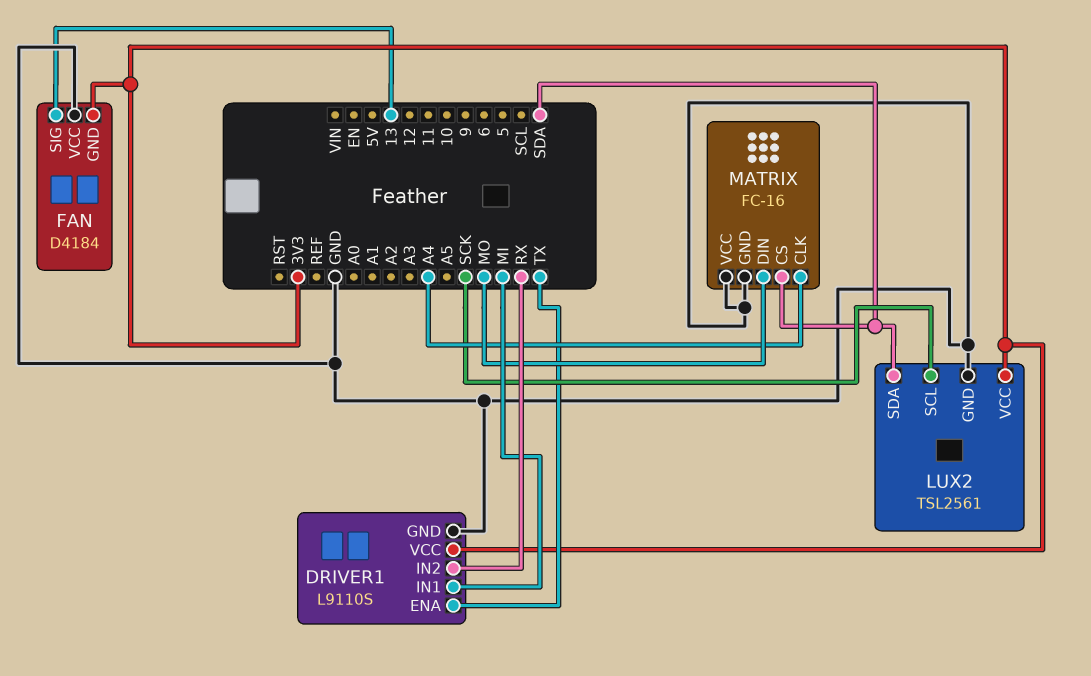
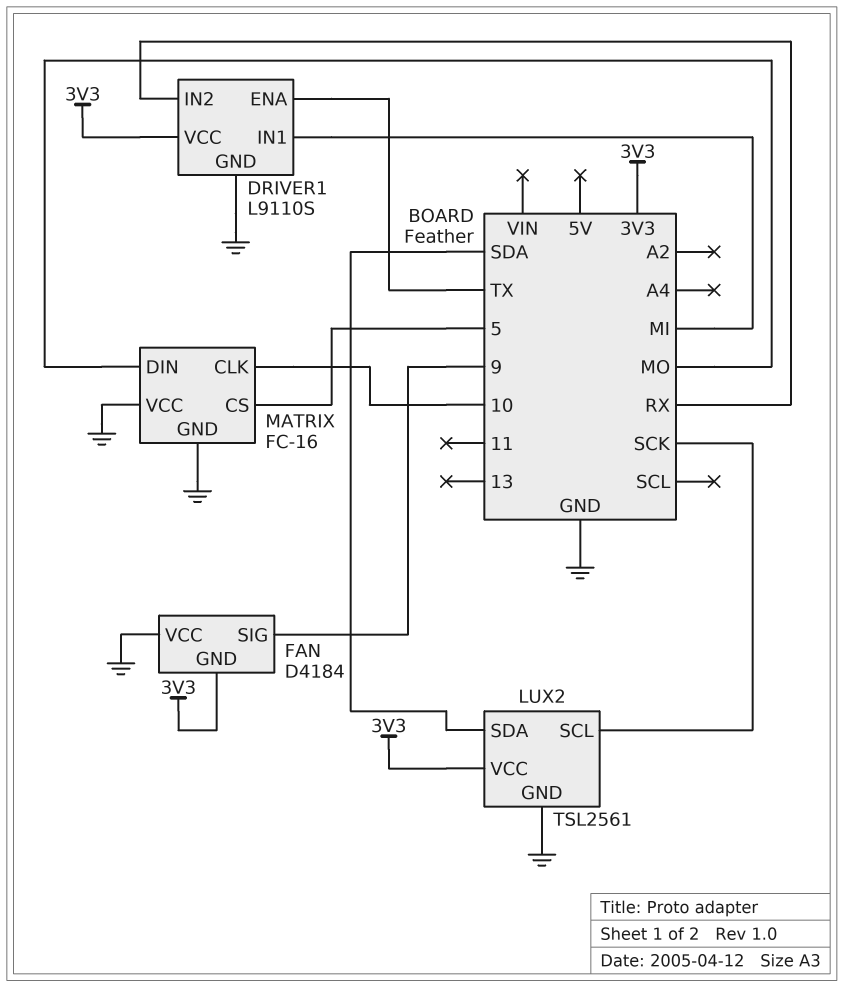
FAN pin SIG: 13 -> 9
MATRIX pin CLK: A4 -> 10
MATRIX pin CS: SDA -> 5

